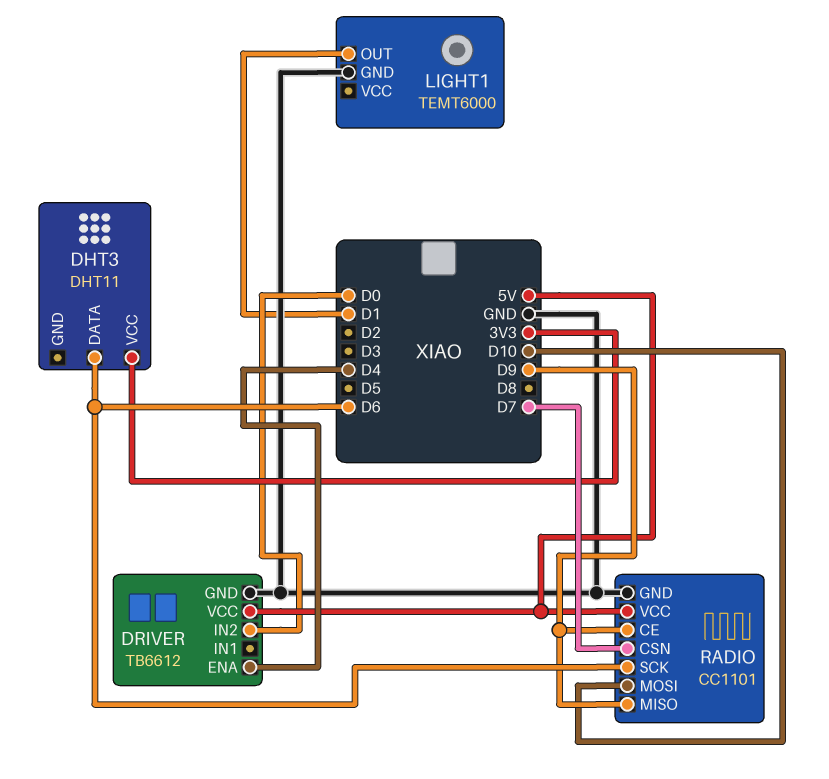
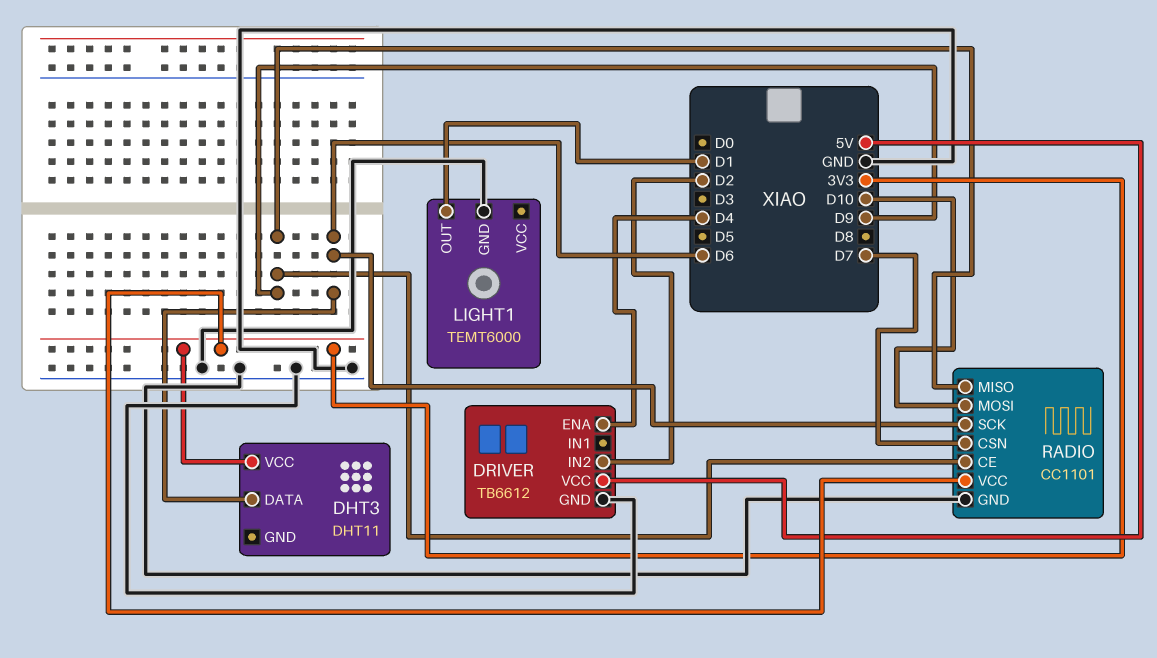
DRIVER pin IN2: D0 -> D2
RADIO pin VCC: 5V -> 3V3

